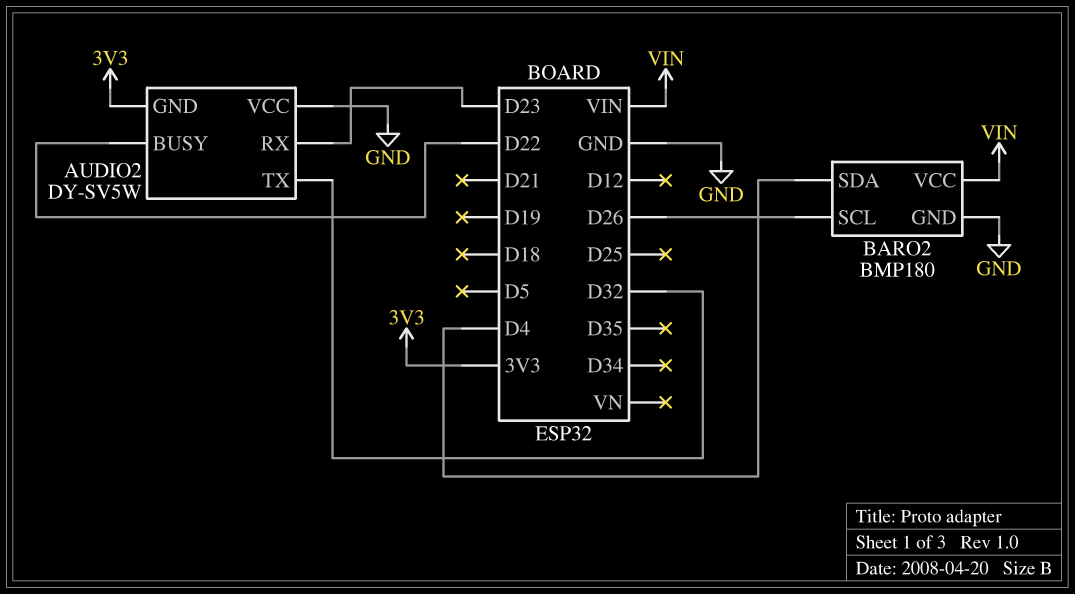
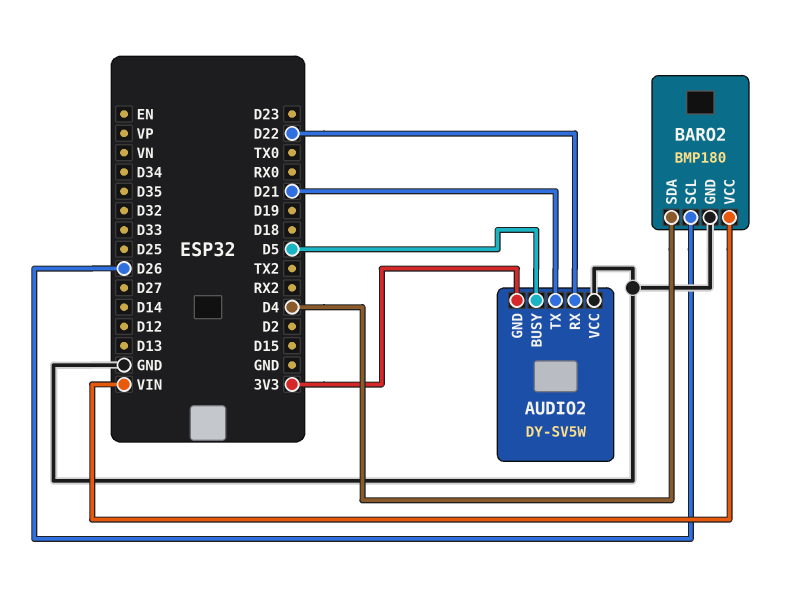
AUDIO2 pin BUSY: D22 -> D5
AUDIO2 pin RX: D23 -> D22
AUDIO2 pin TX: D32 -> D21

